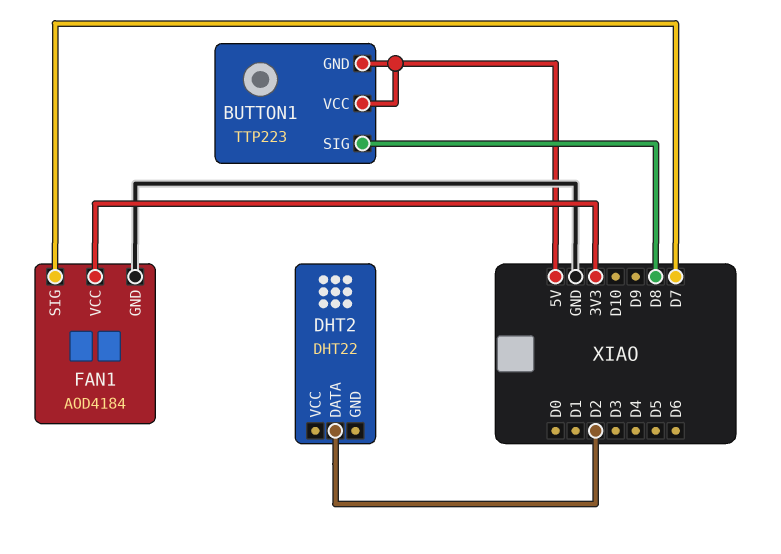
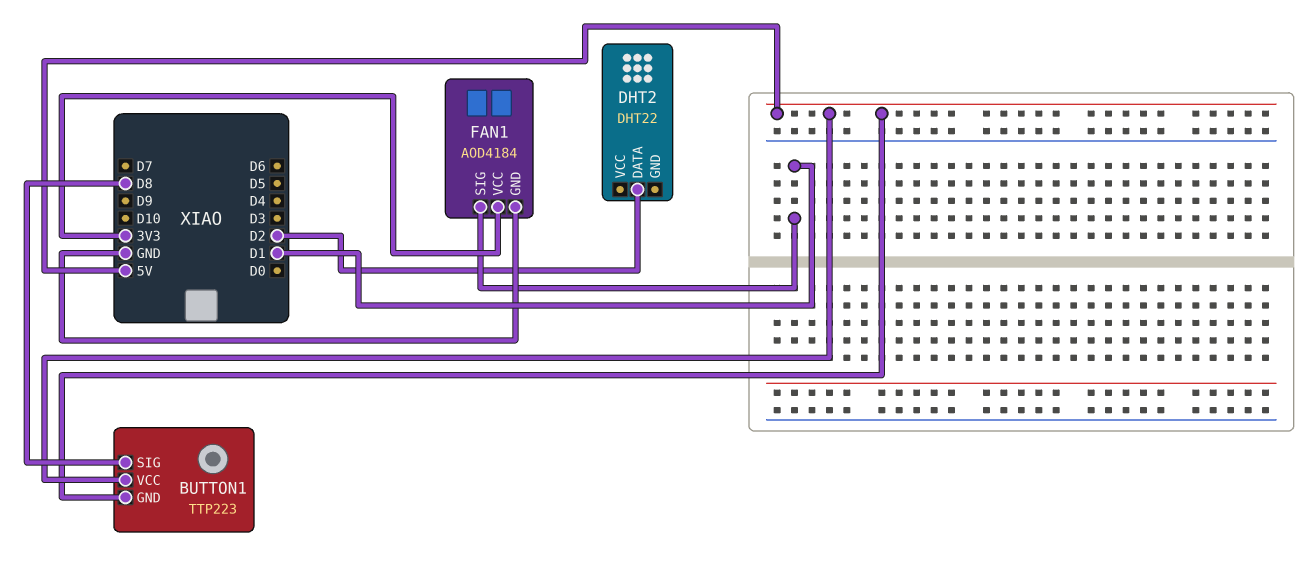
FAN1 pin SIG: D7 -> D1

